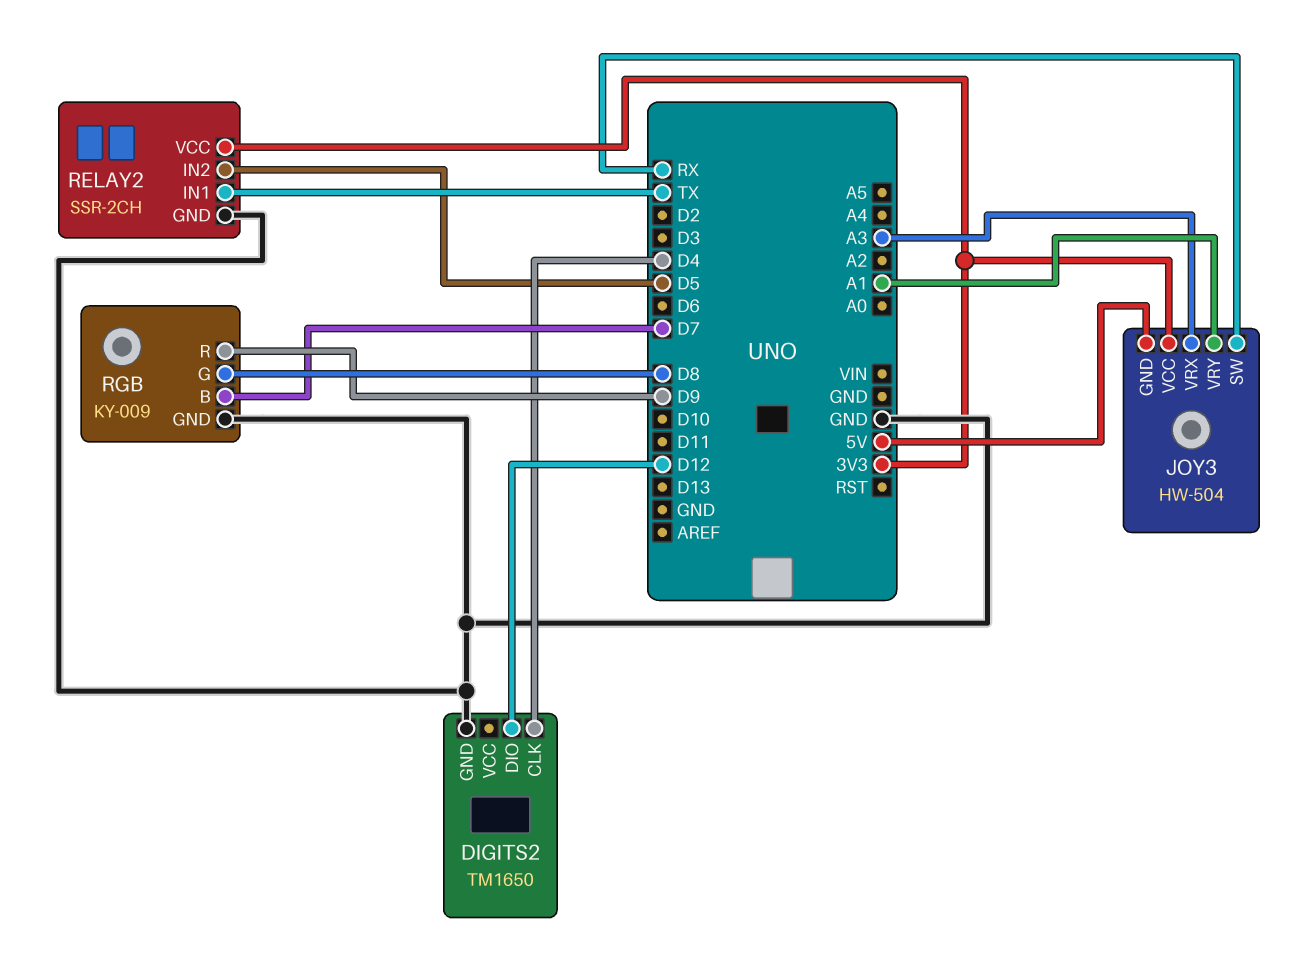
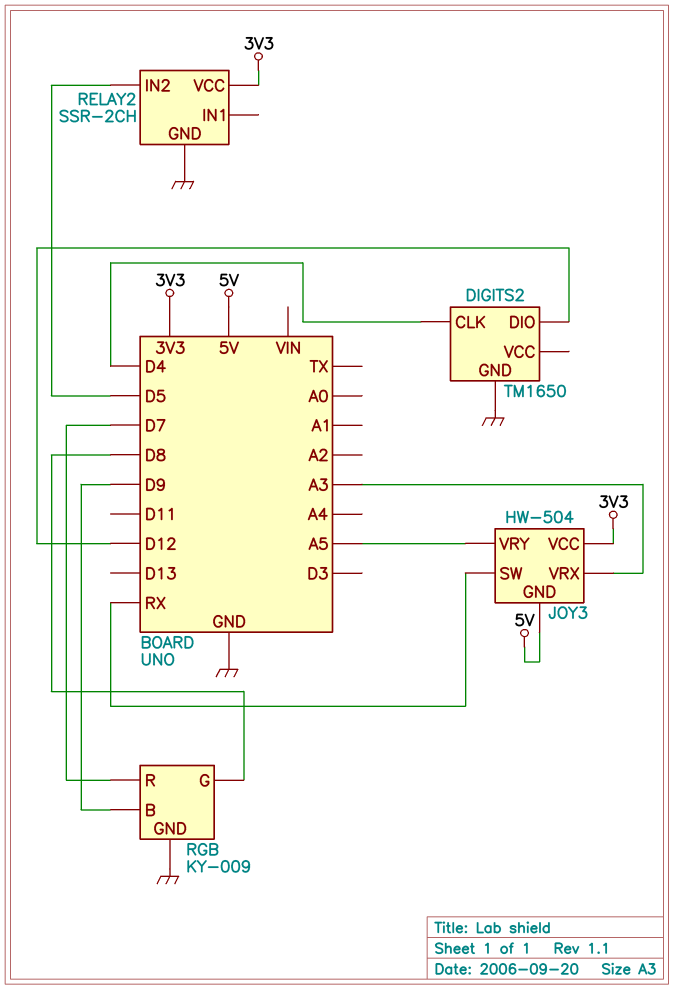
JOY3 pin VRY: A1 -> A5
RELAY2 pin IN1: TX -> none
RGB pin B: D7 -> D9
RGB pin R: D9 -> D7

